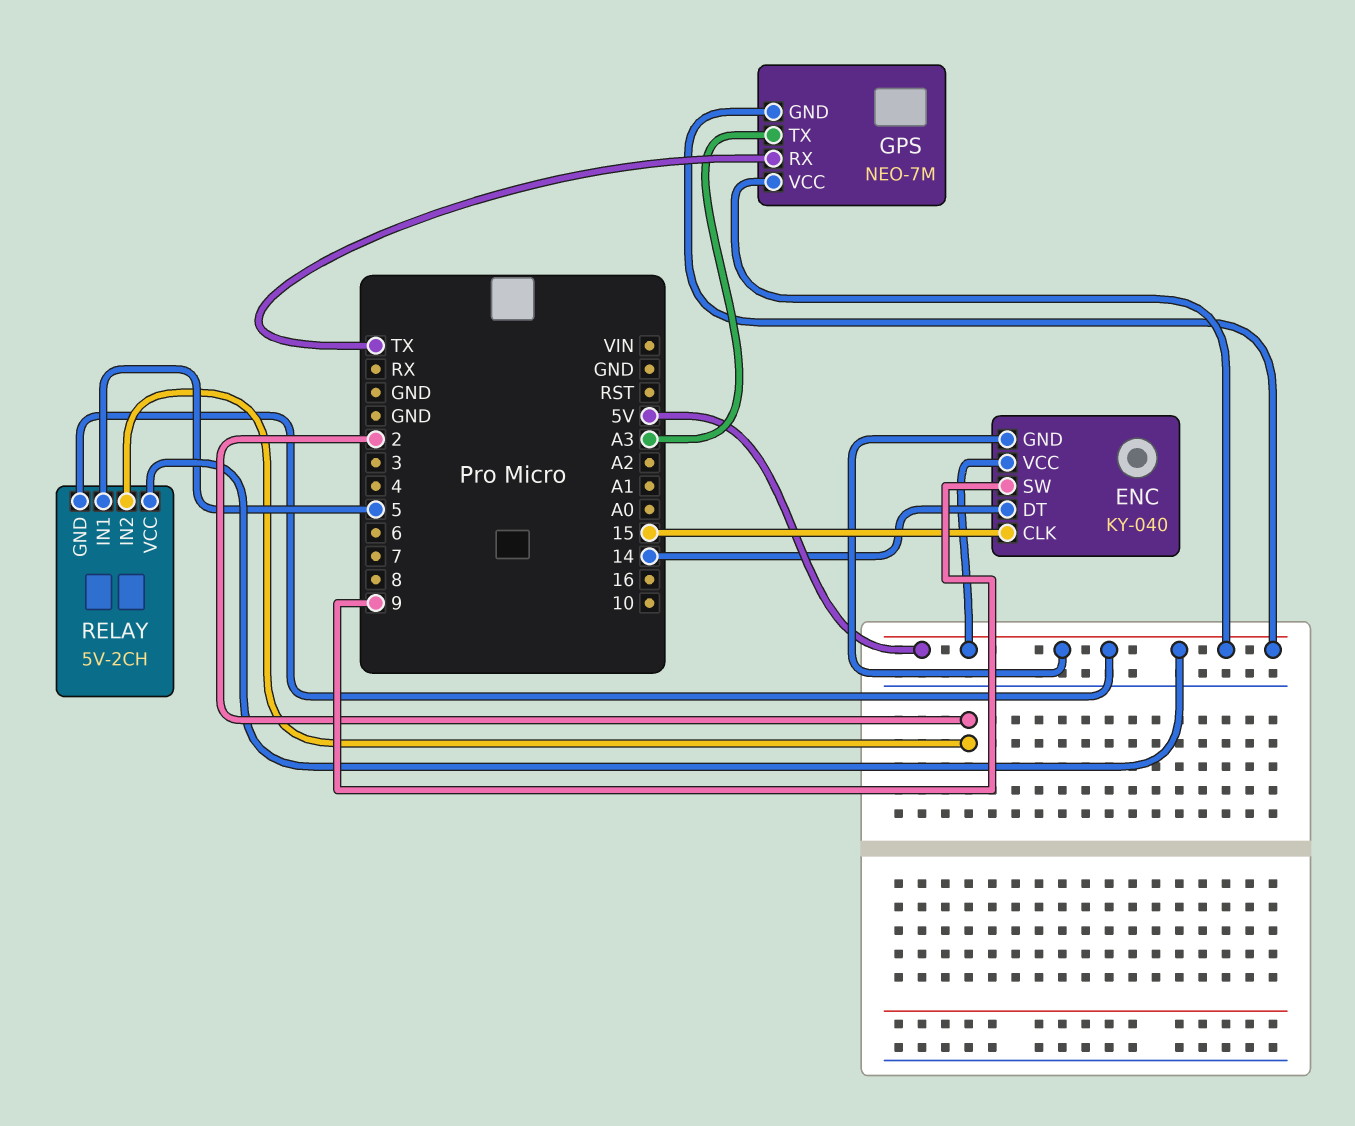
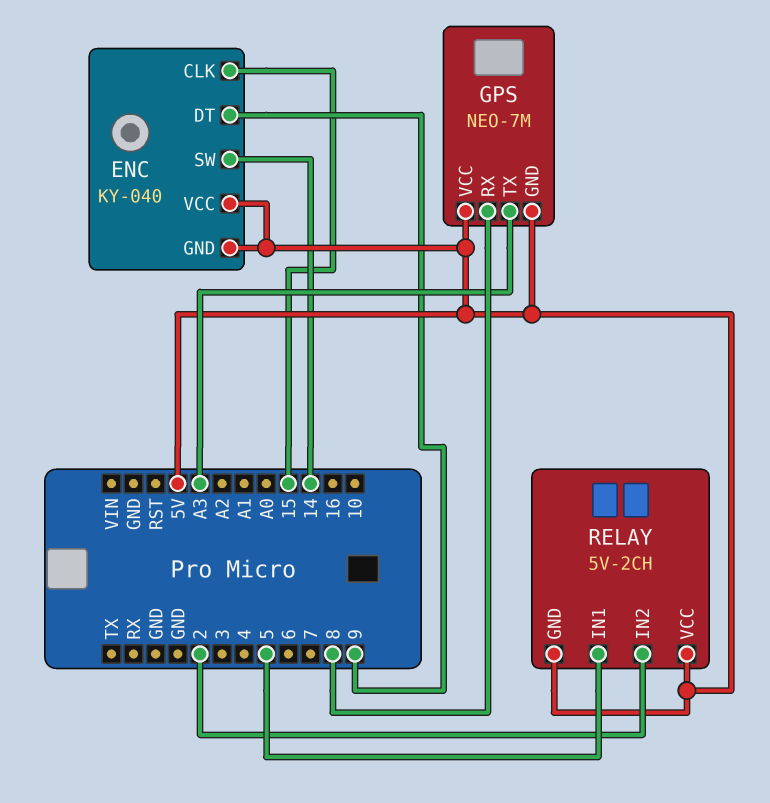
ENC pin DT: 14 -> 9
ENC pin SW: 9 -> 14
GPS pin RX: TX -> 8

